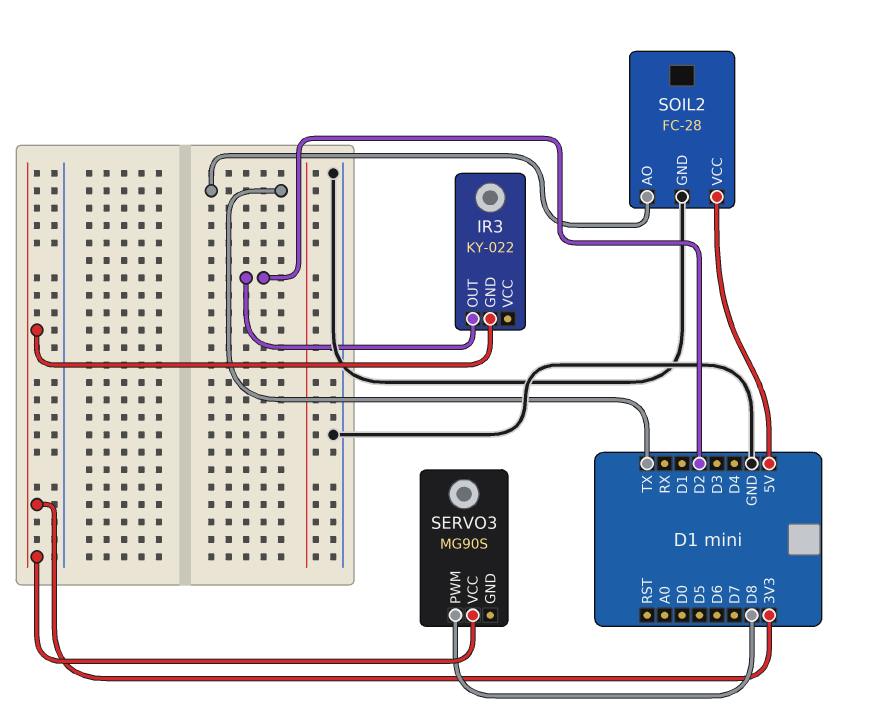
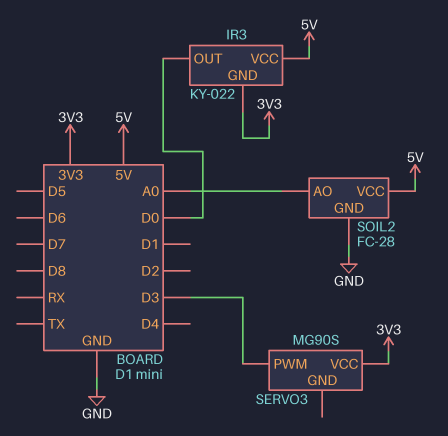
IR3 pin OUT: D2 -> D0
IR3 pin VCC: none -> 5V
SERVO3 pin PWM: D8 -> D3
SOIL2 pin AO: TX -> A0

